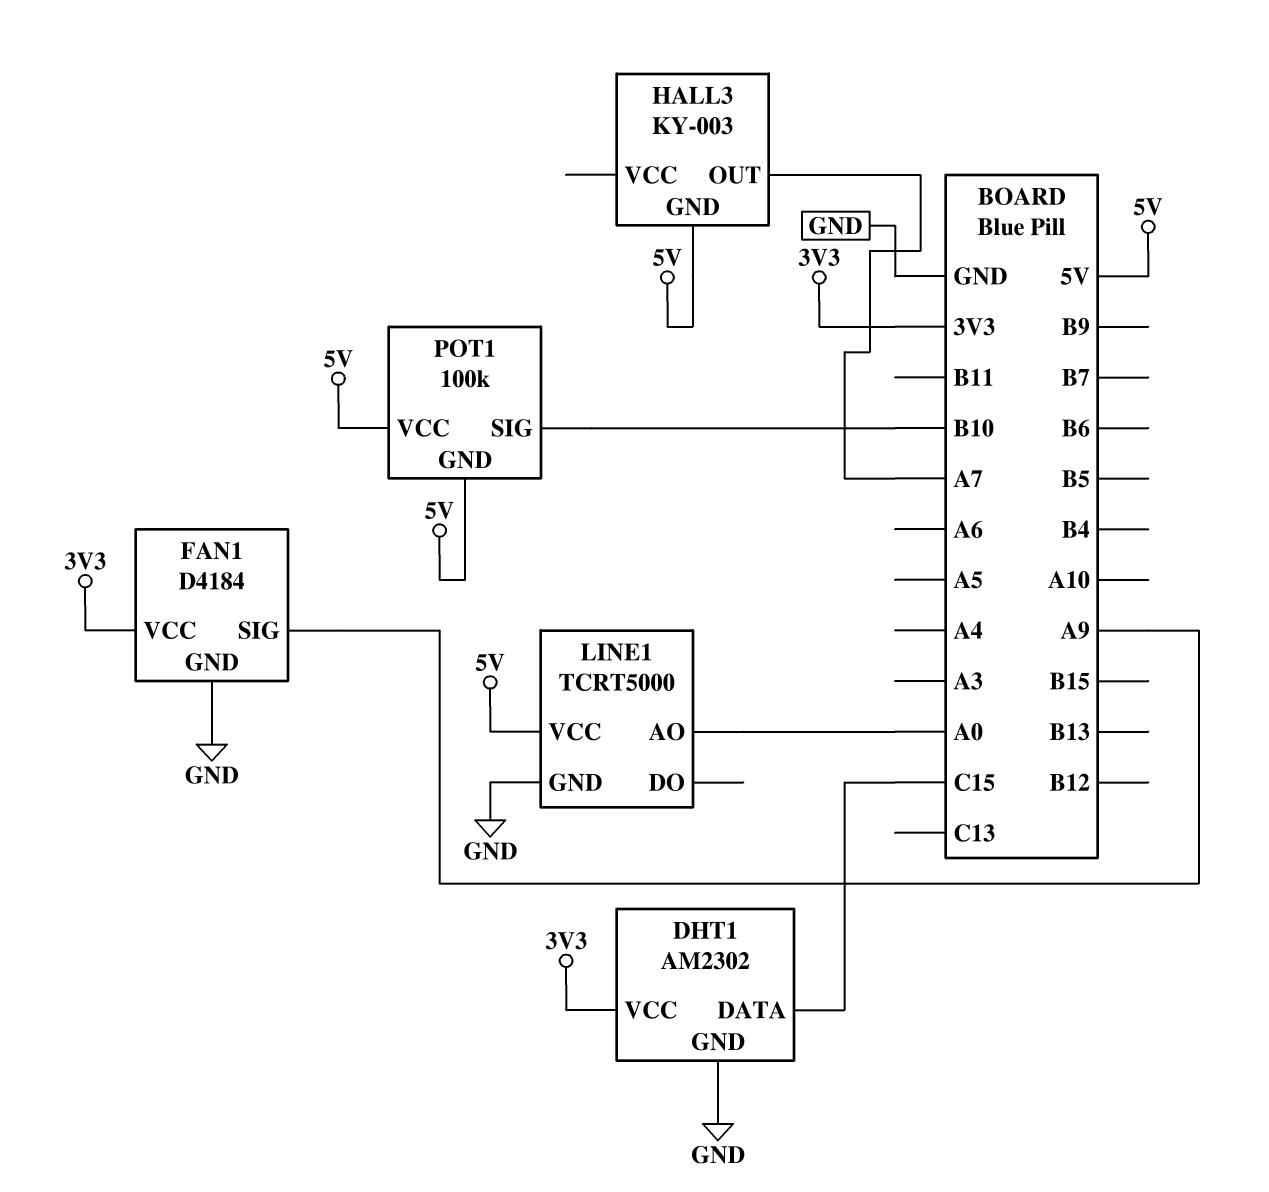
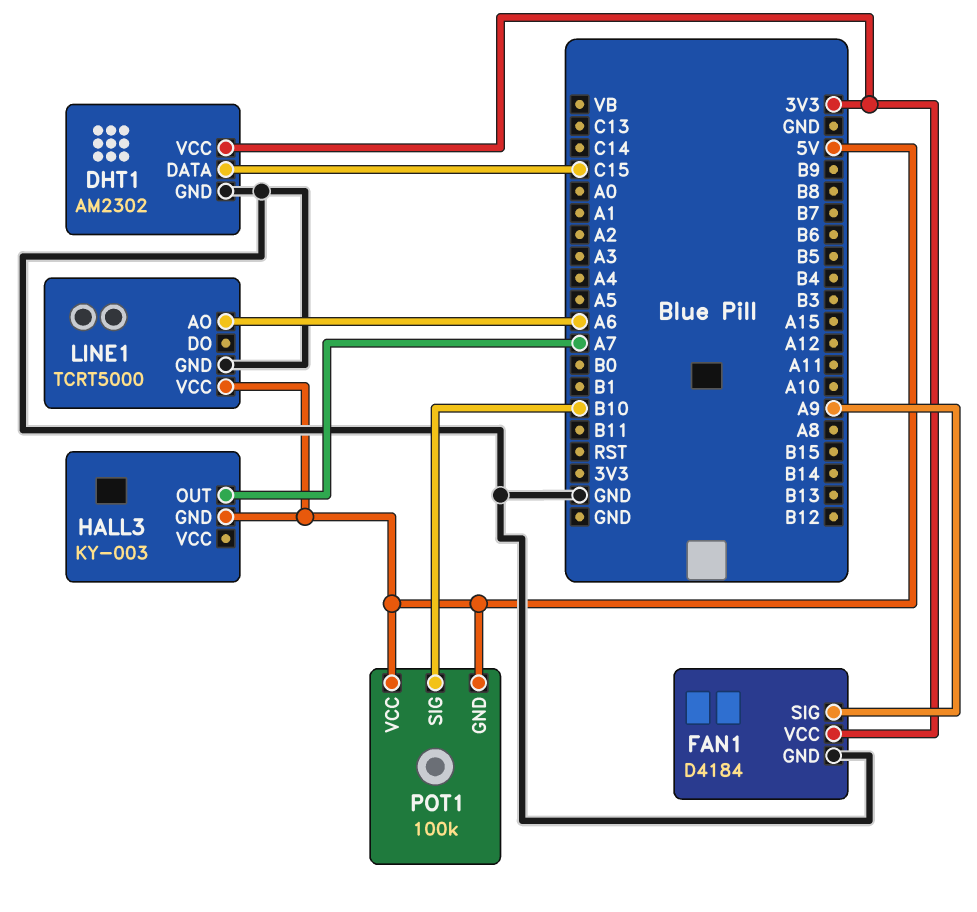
LINE1 pin AO: A0 -> A6

